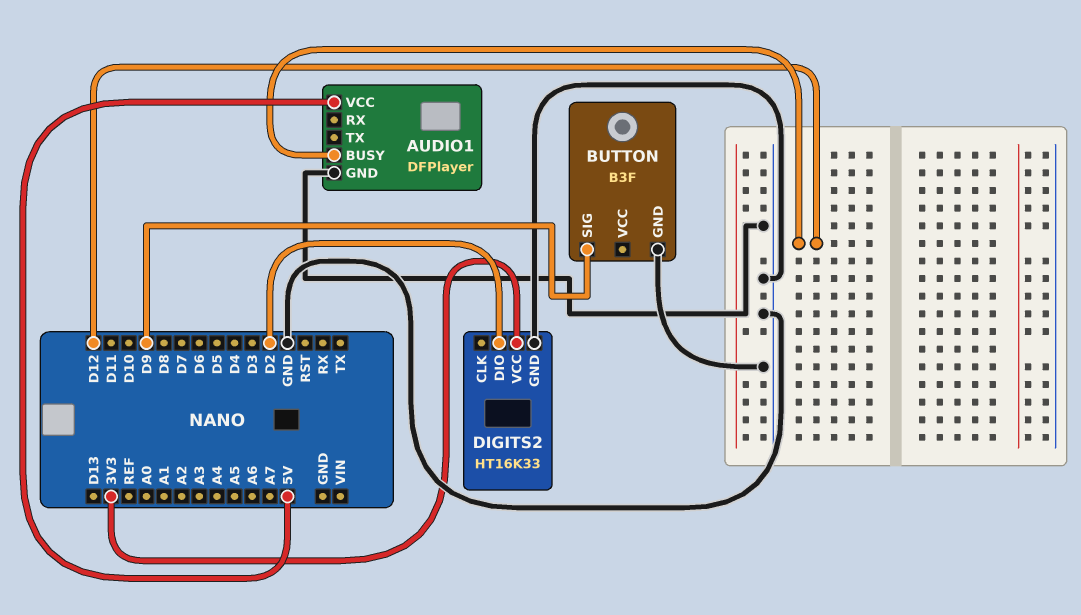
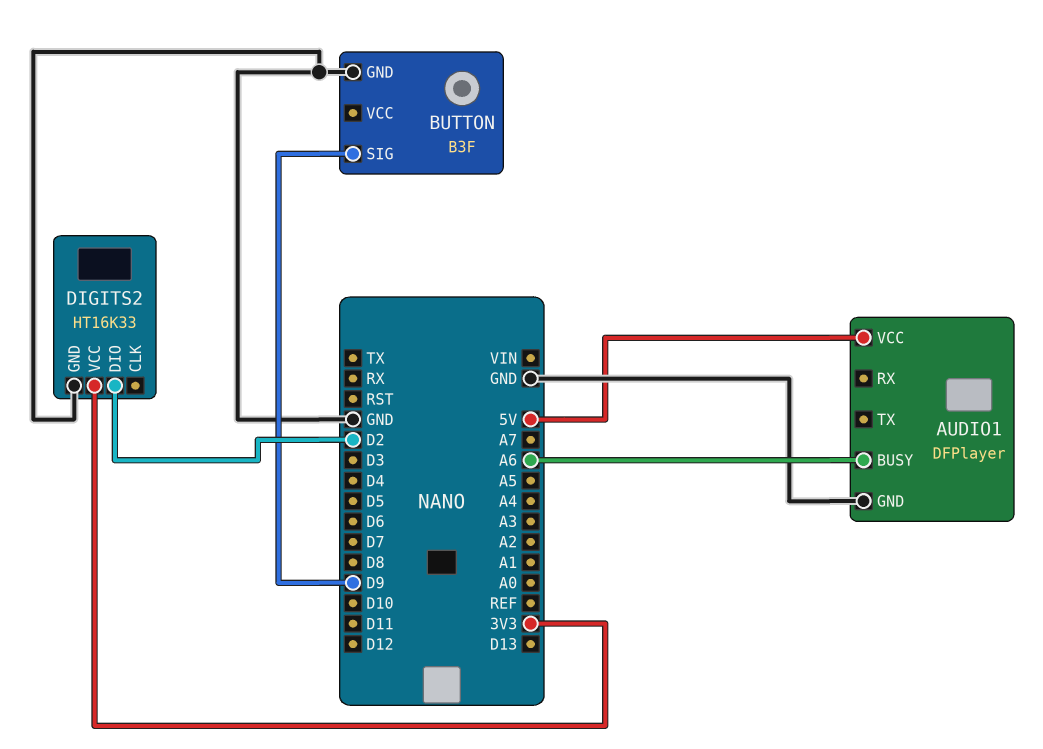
AUDIO1 pin BUSY: D12 -> A6

